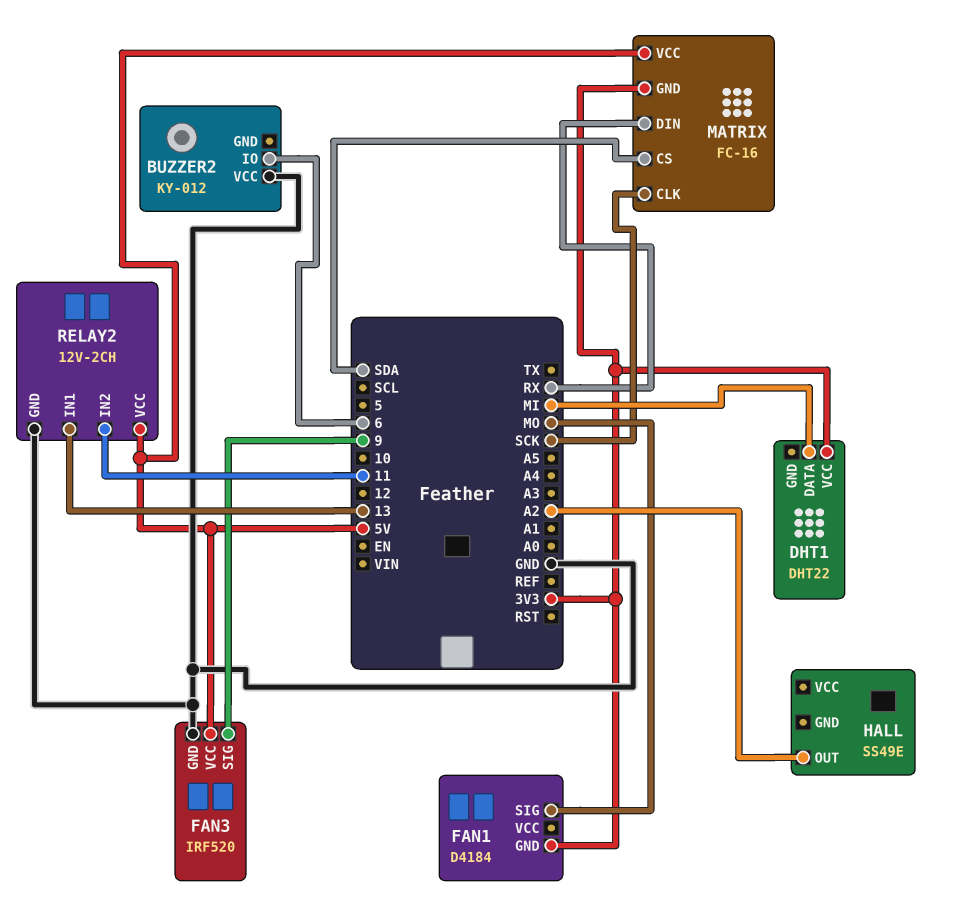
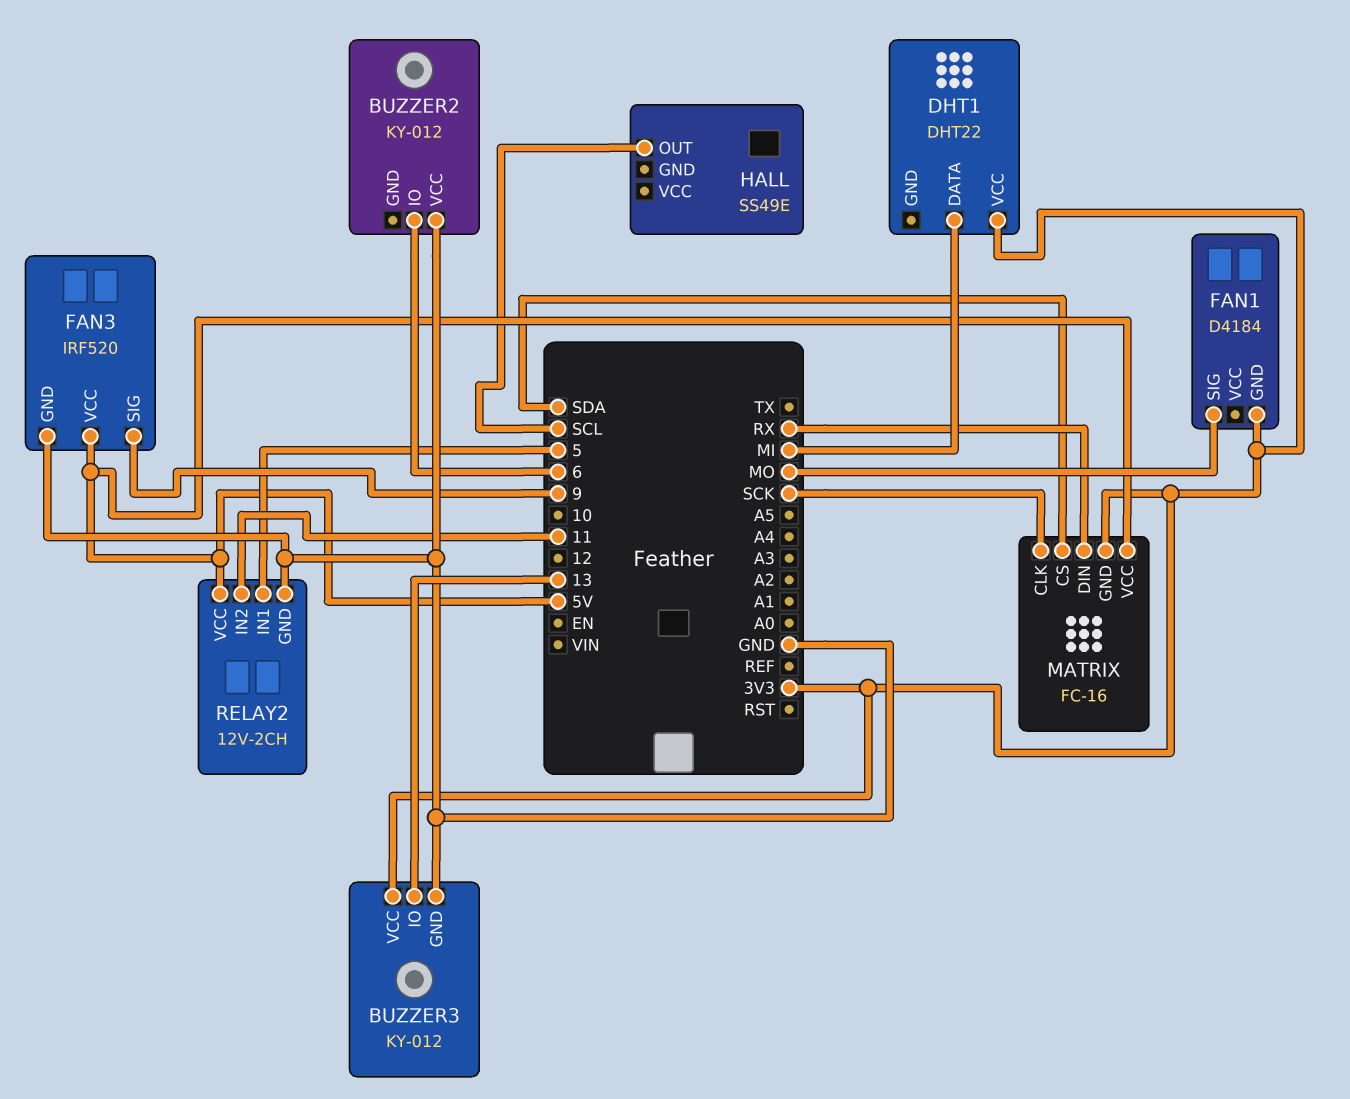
BUZZER3: none -> KY-012
BUZZER3 pin GND: none -> GND
BUZZER3 pin IO: none -> 13
BUZZER3 pin VCC: none -> 3V3
HALL pin OUT: A2 -> SCL
RELAY2 pin IN1: 13 -> 5

